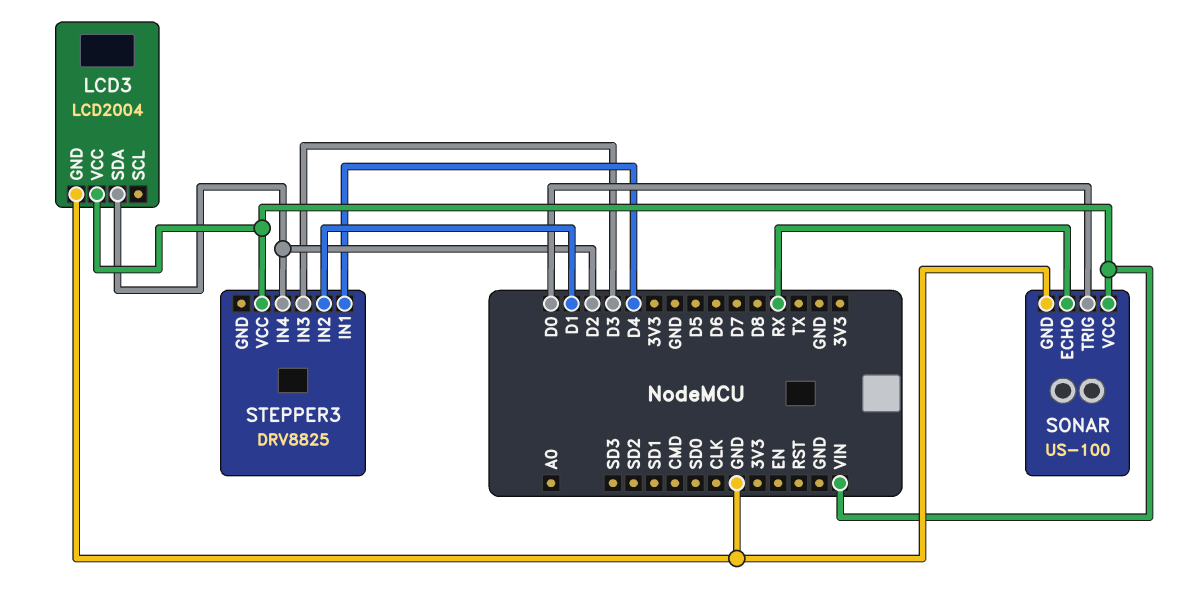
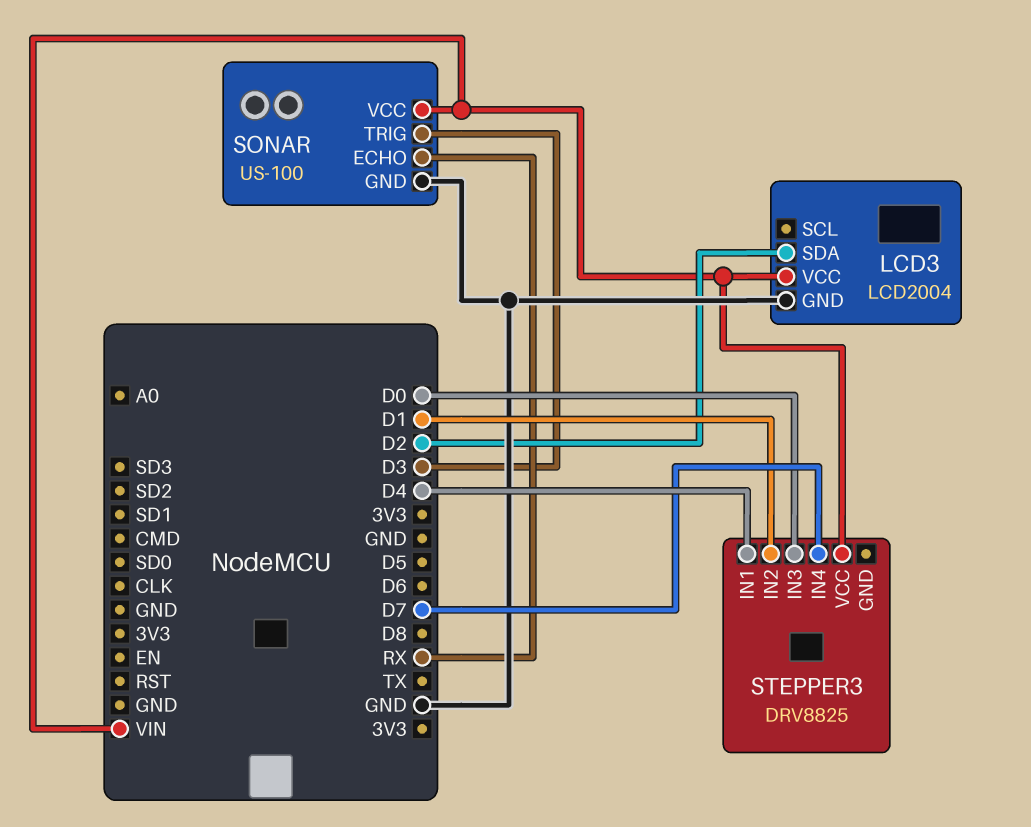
SONAR pin TRIG: D0 -> D3
STEPPER3 pin IN3: D3 -> D0
STEPPER3 pin IN4: D2 -> D7

